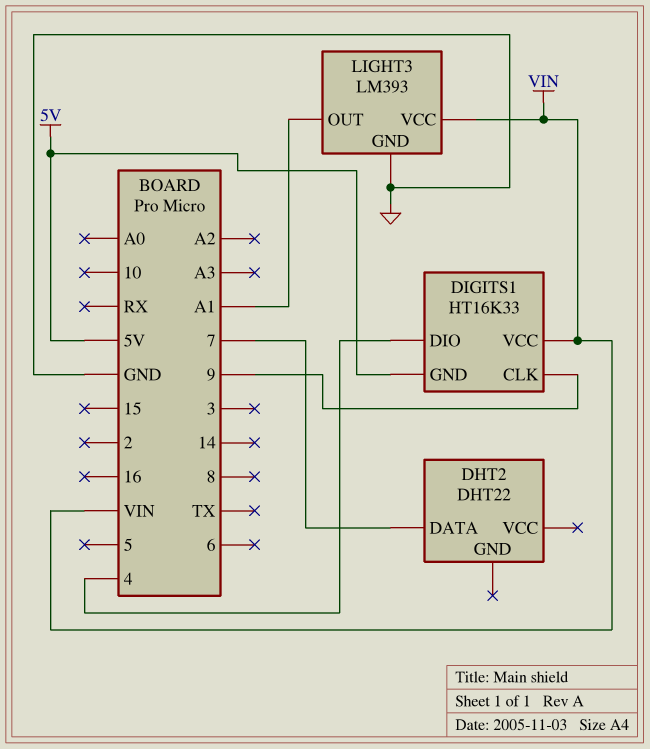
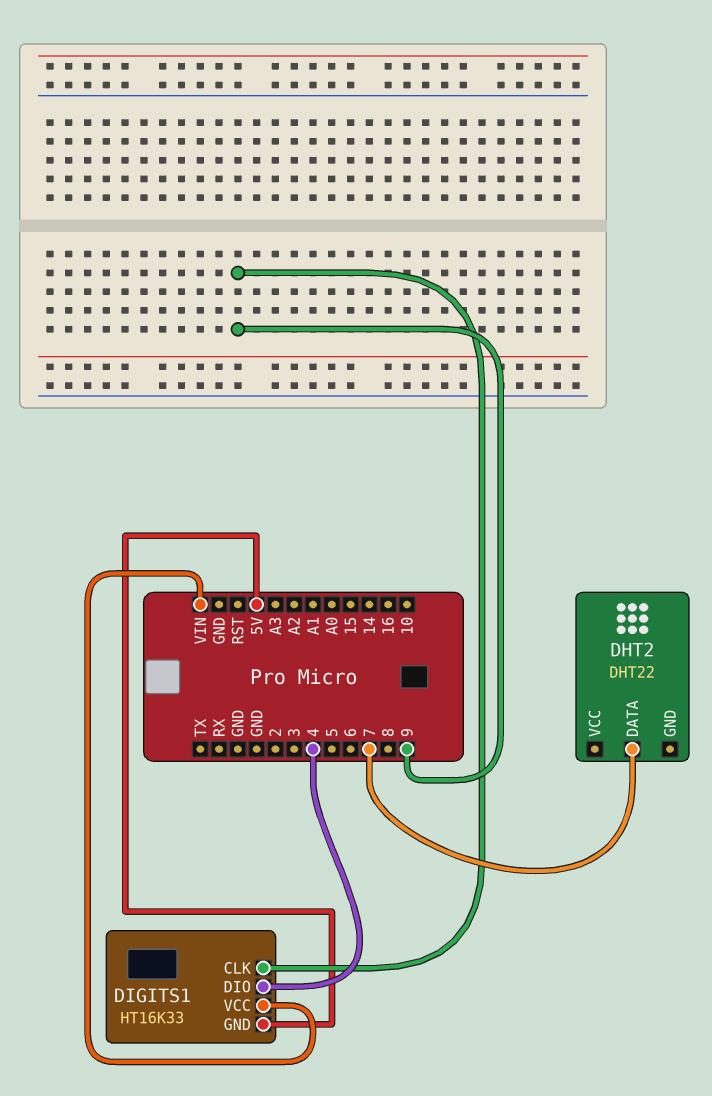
LIGHT3: LM393 -> none
LIGHT3 pin GND: GND -> none
LIGHT3 pin OUT: A1 -> none
LIGHT3 pin VCC: VIN -> none

